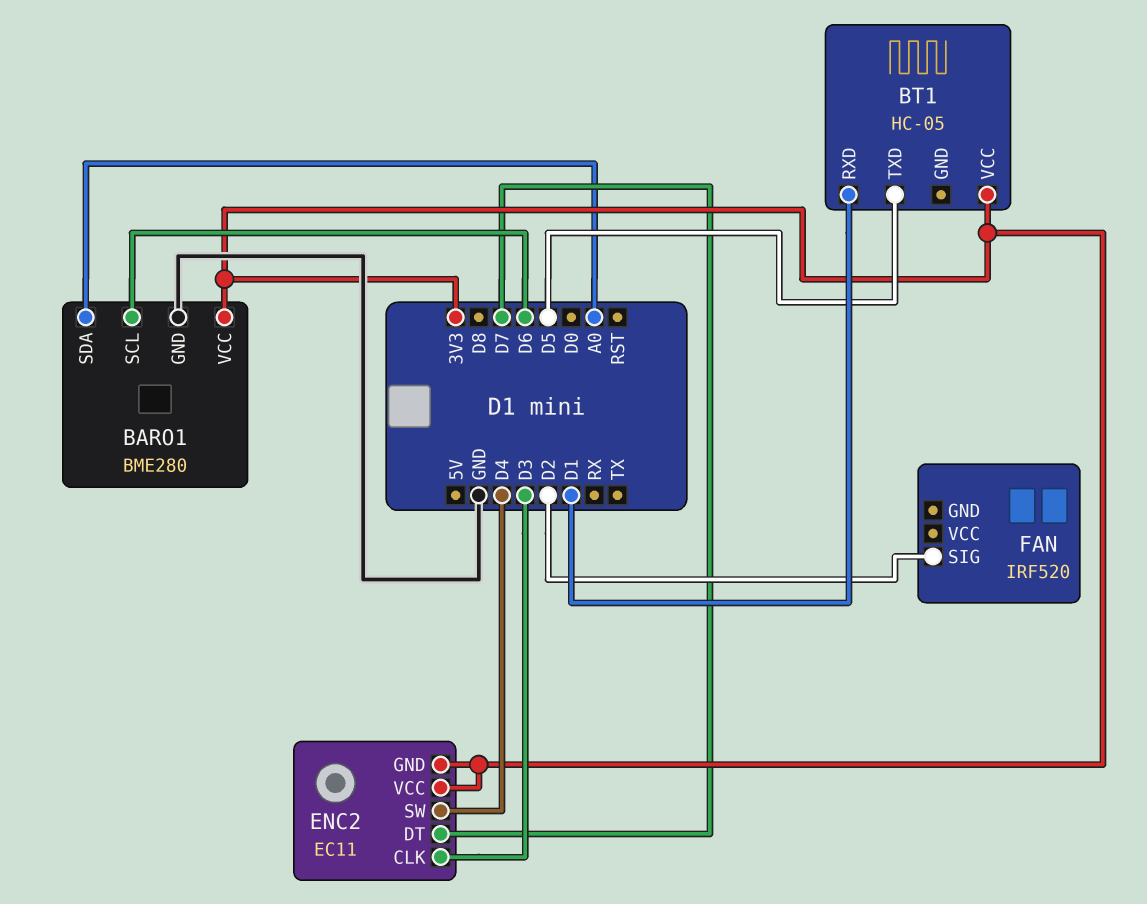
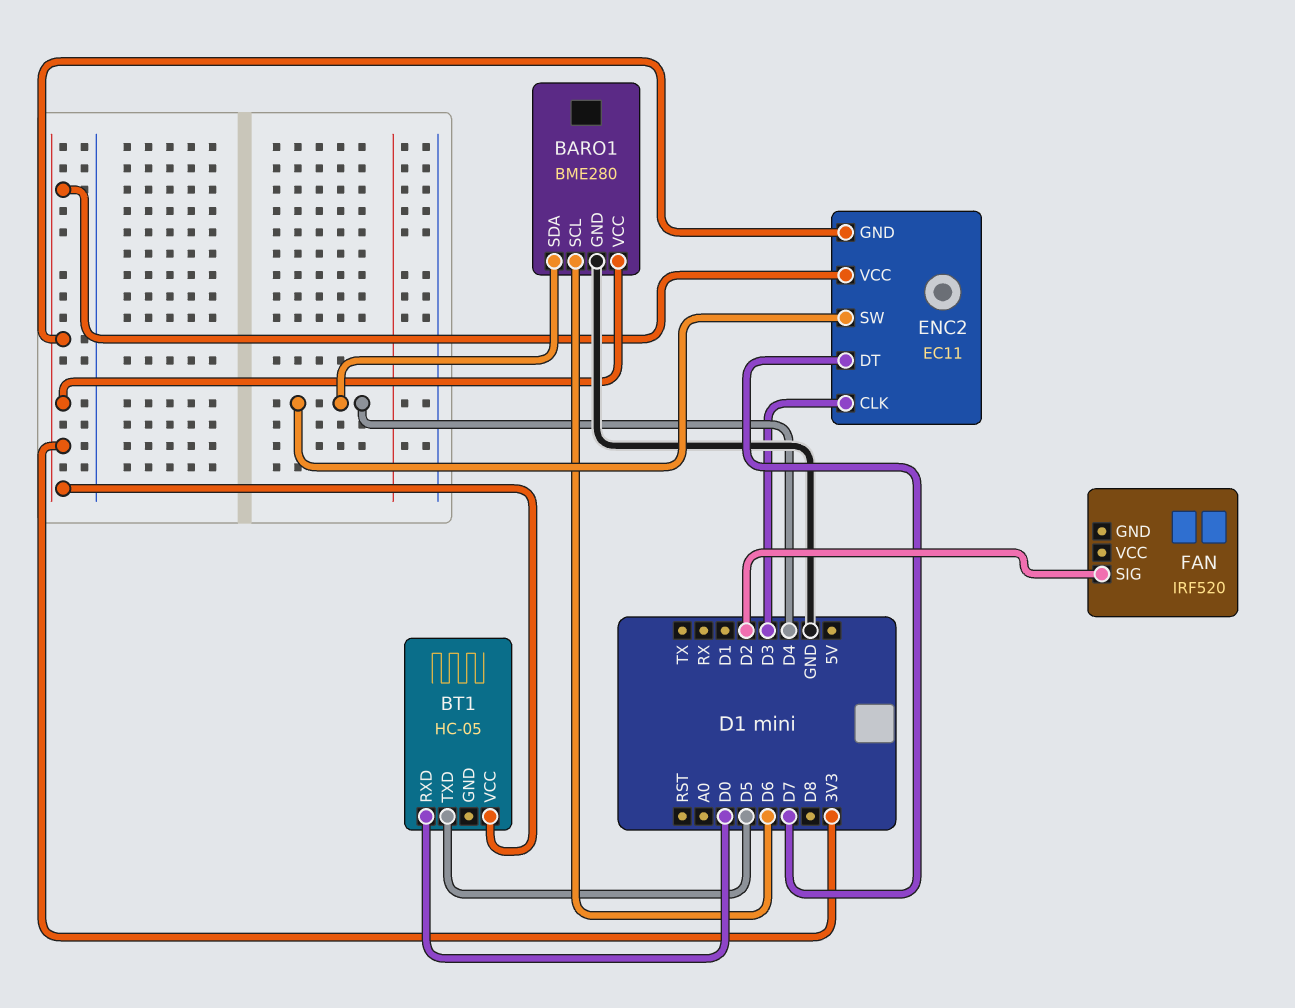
BARO1 pin SDA: A0 -> D4
BT1 pin RXD: D1 -> D0

